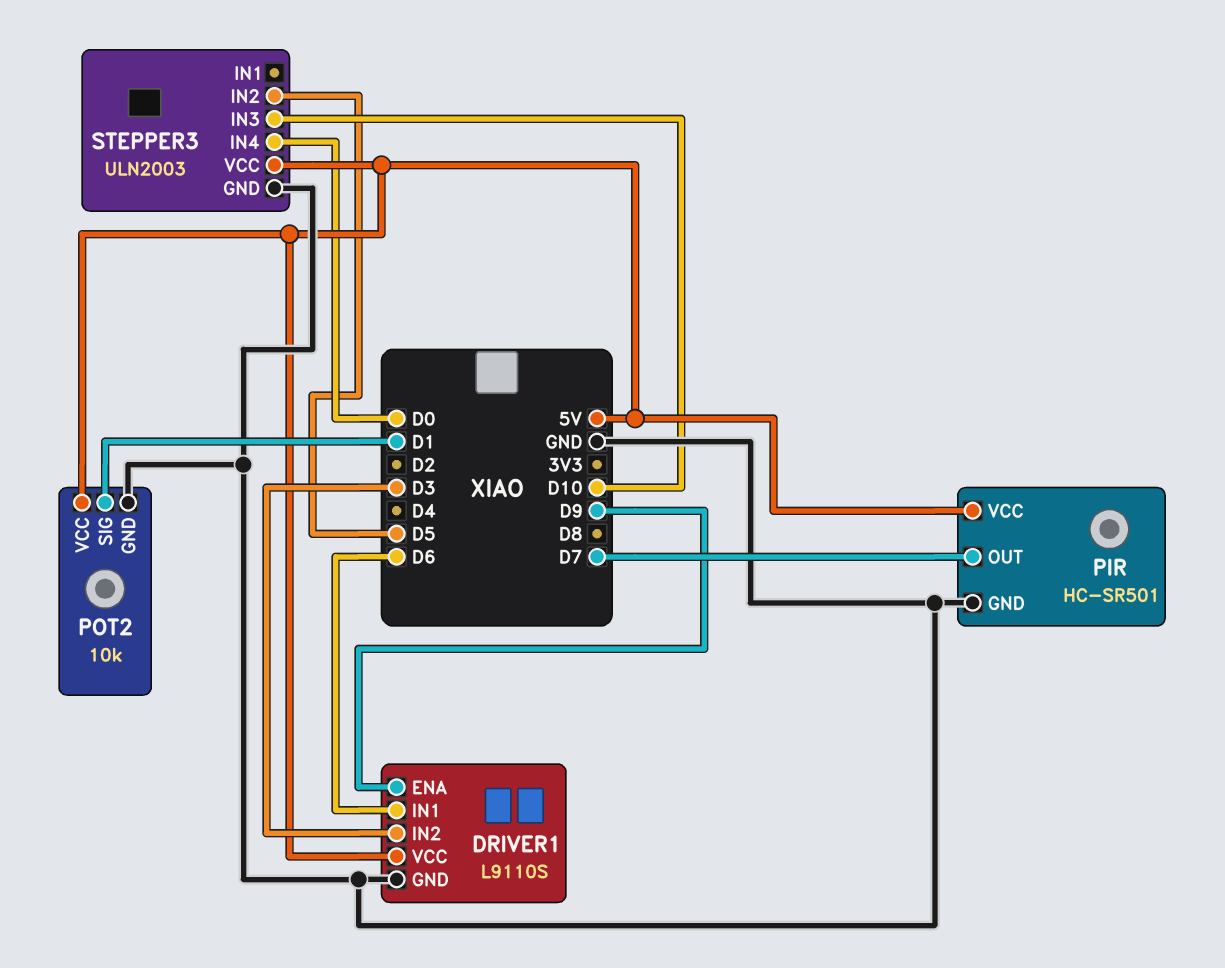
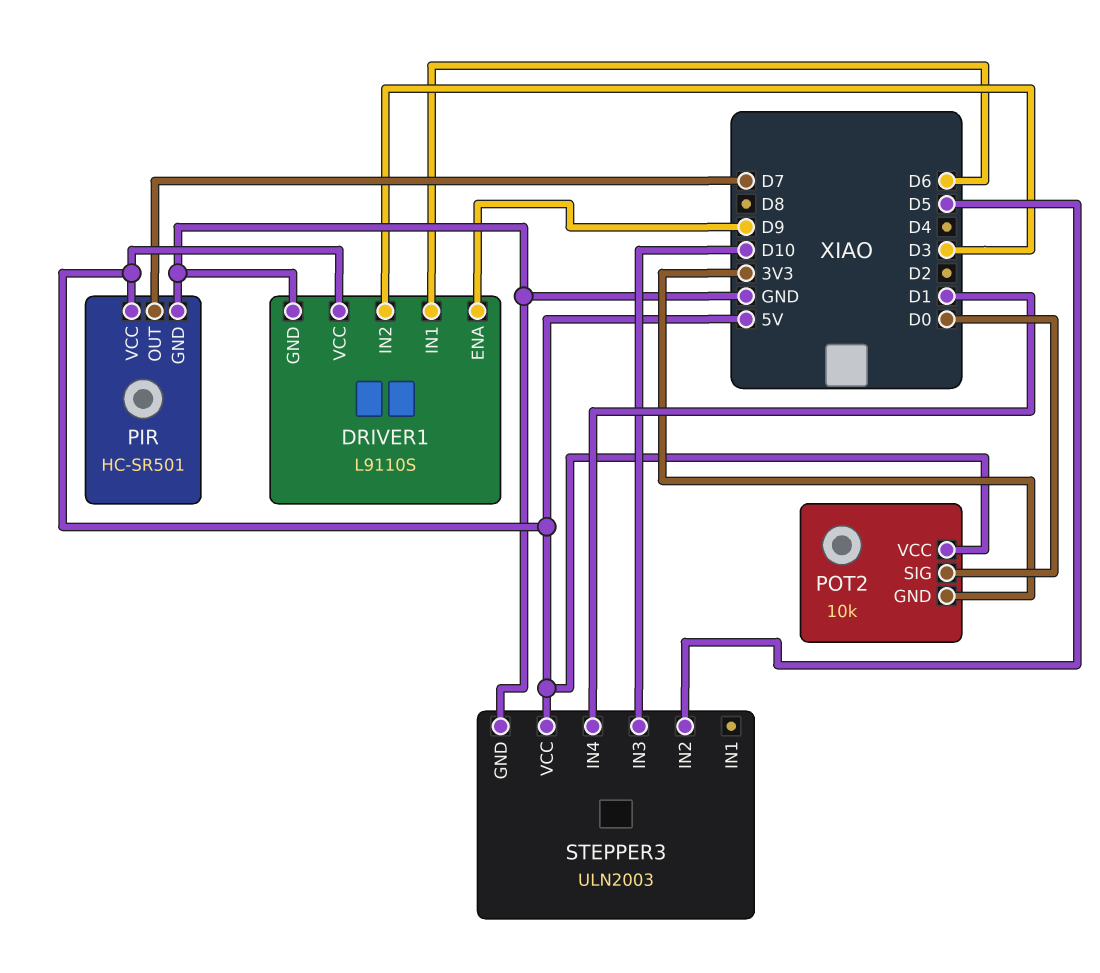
POT2 pin GND: GND -> 3V3
POT2 pin SIG: D1 -> D0
STEPPER3 pin IN4: D0 -> D1

